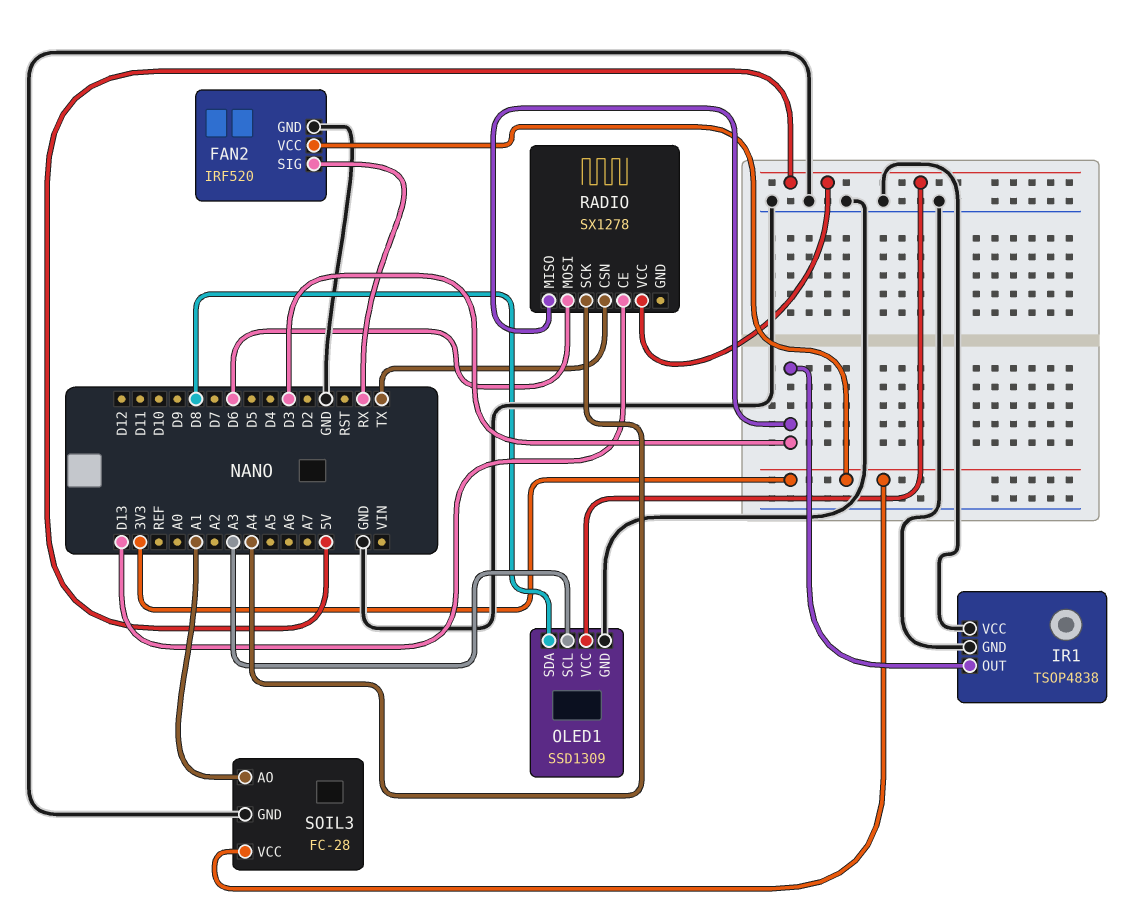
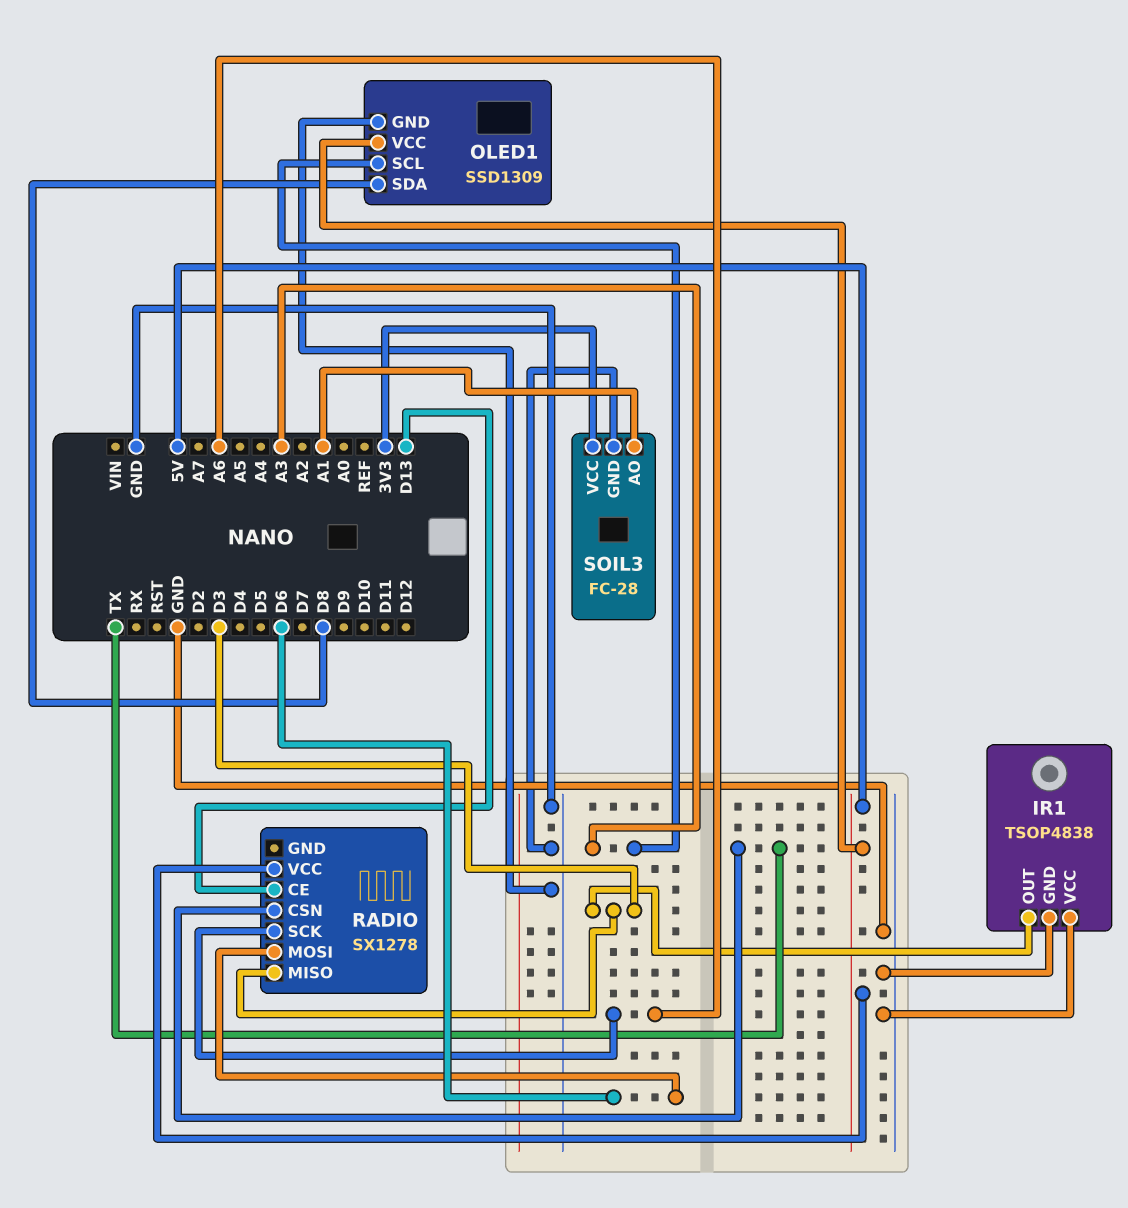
FAN2: IRF520 -> none
FAN2 pin GND: GND -> none
FAN2 pin SIG: RX -> none
FAN2 pin VCC: 3V3 -> none
RADIO pin SCK: A4 -> A6

